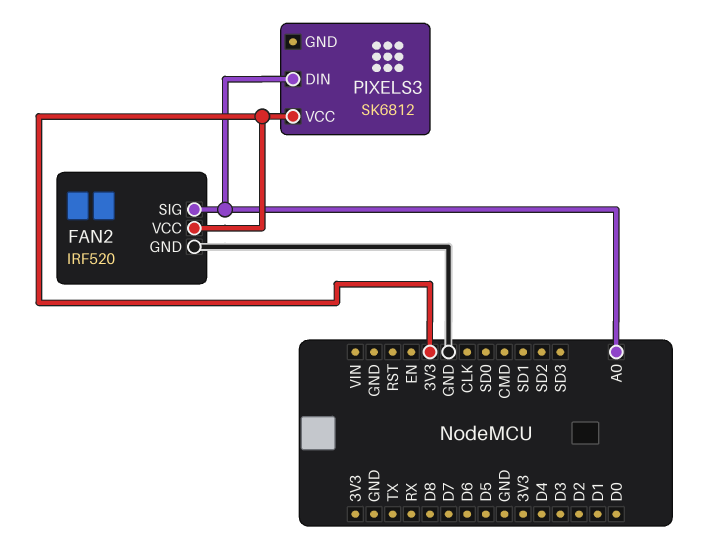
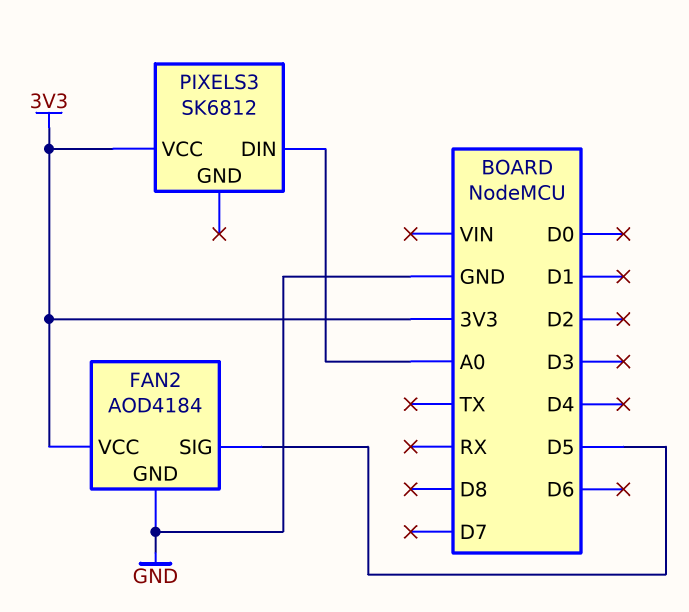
FAN2: IRF520 -> AOD4184
FAN2 pin SIG: A0 -> D5

